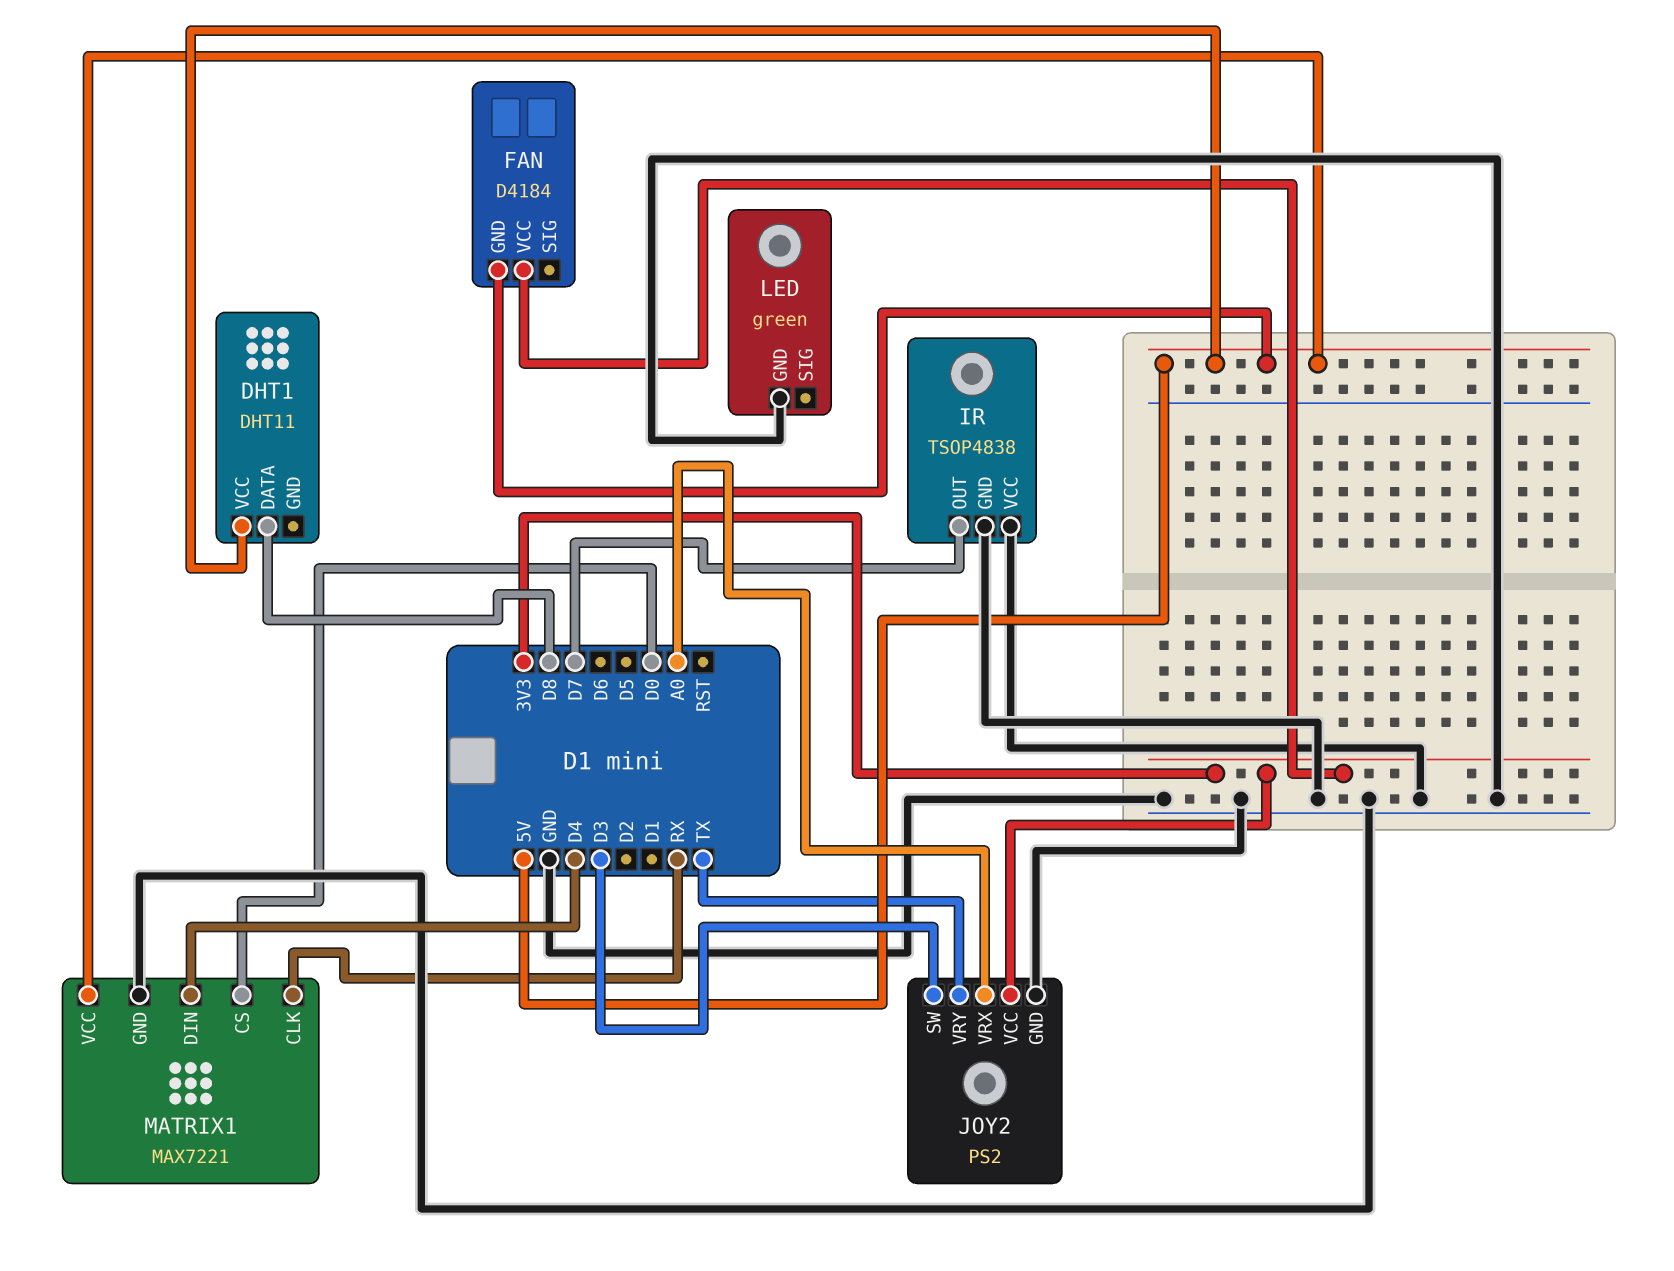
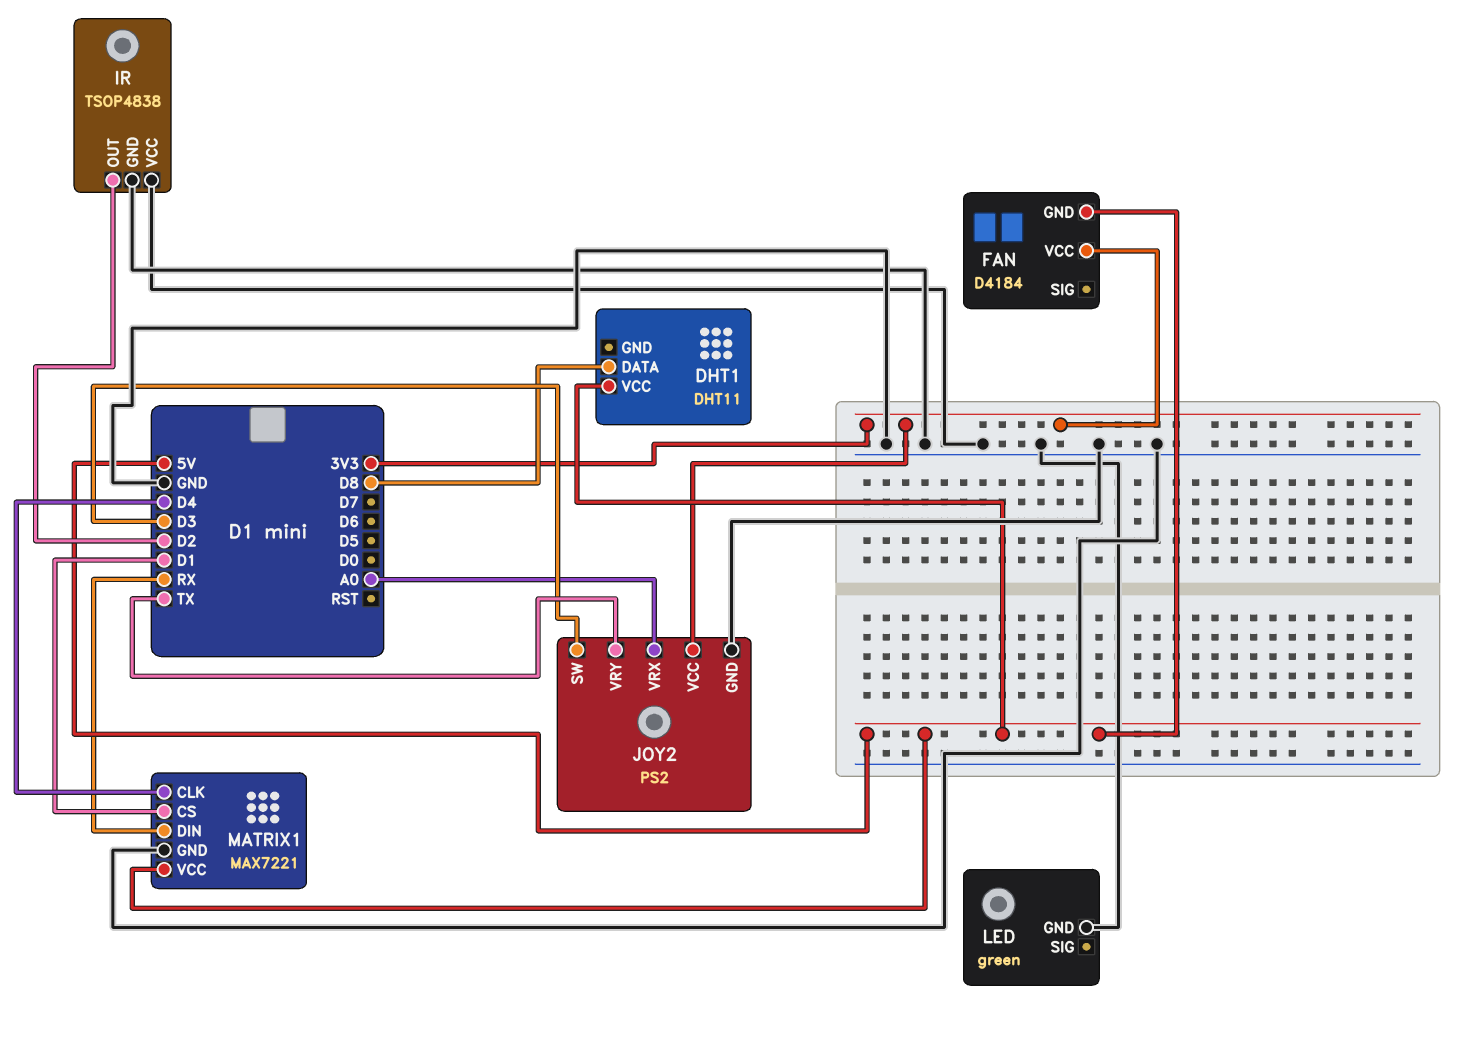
IR pin OUT: D7 -> D2
MATRIX1 pin CLK: RX -> D4
MATRIX1 pin CS: D0 -> D1
MATRIX1 pin DIN: D4 -> RX

